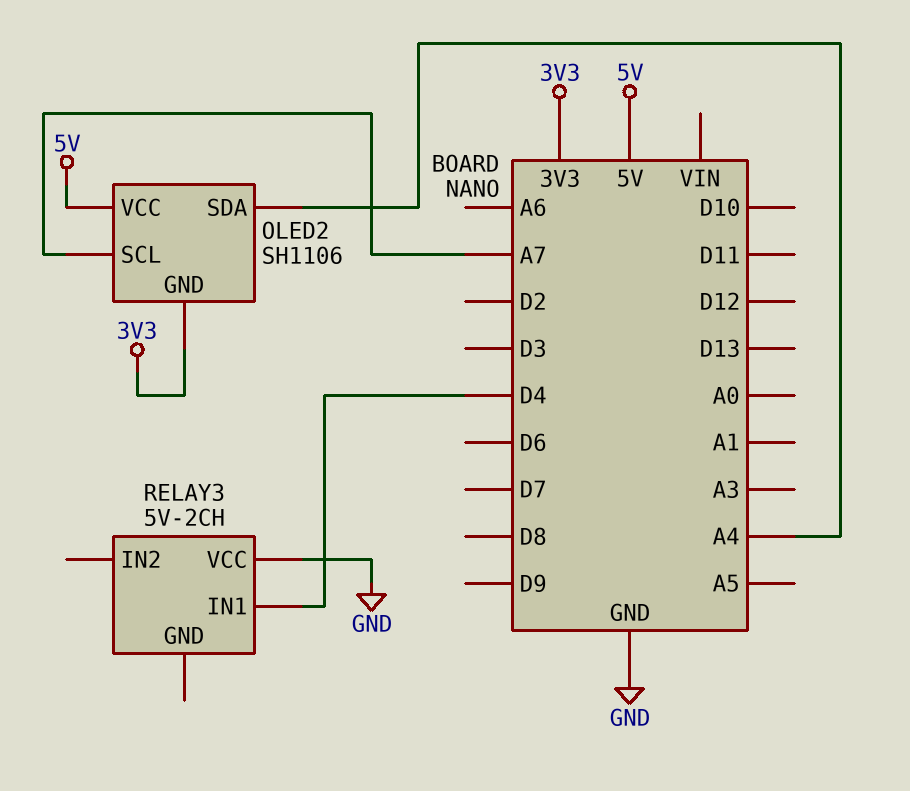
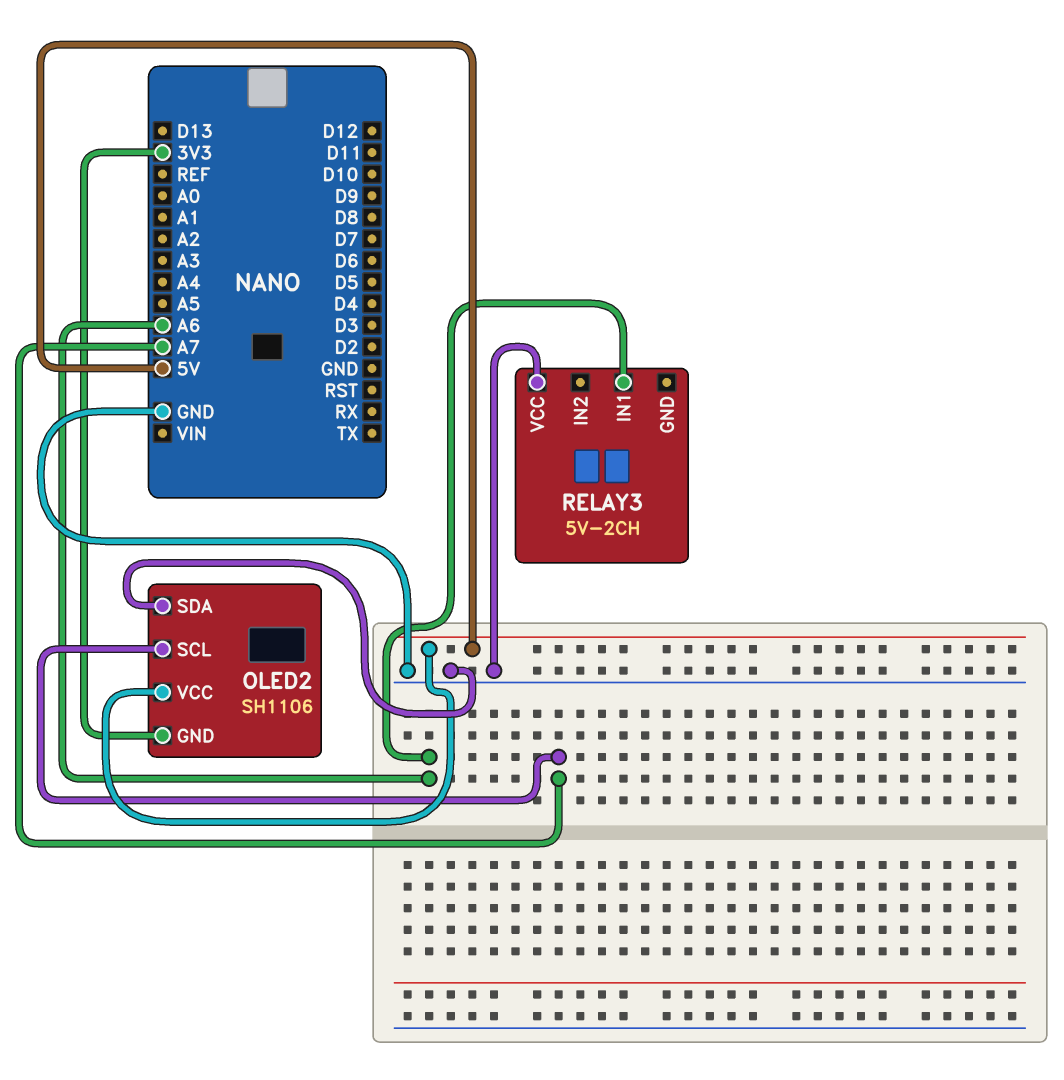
OLED2 pin SDA: A4 -> GND
RELAY3 pin IN1: D4 -> A6

